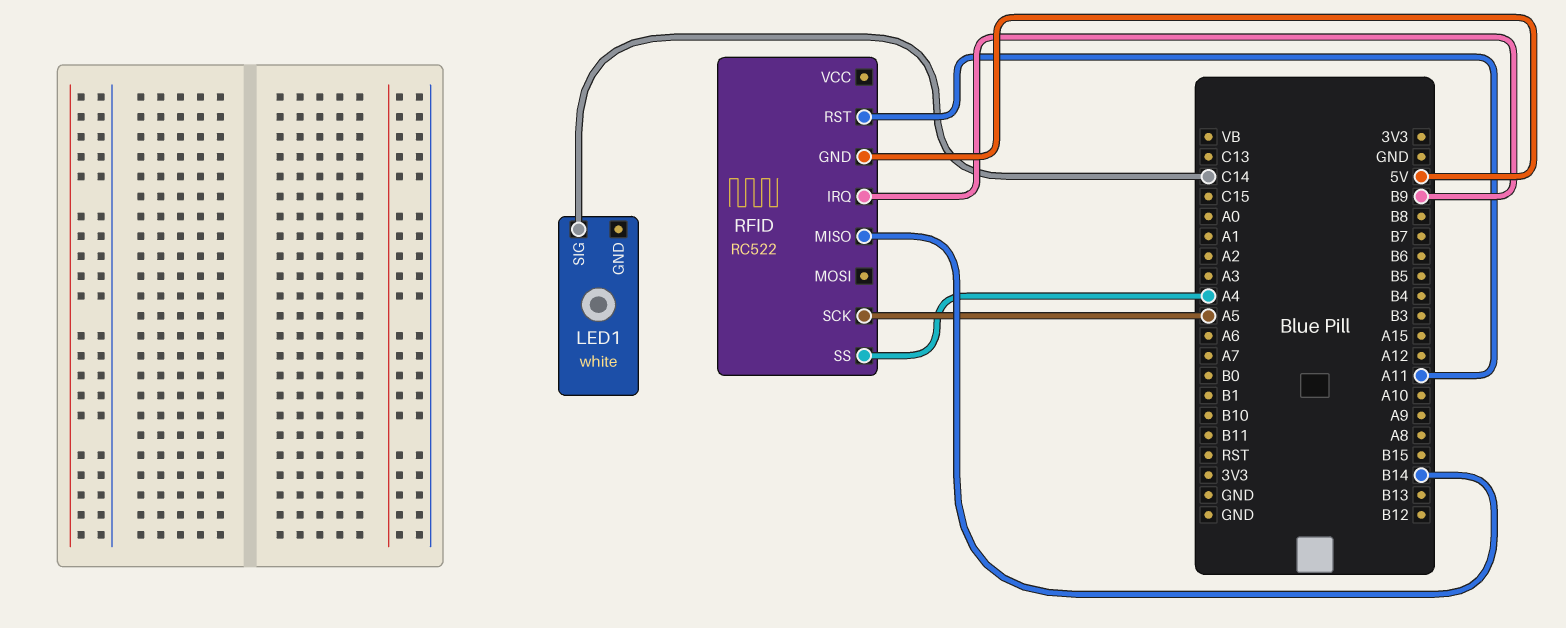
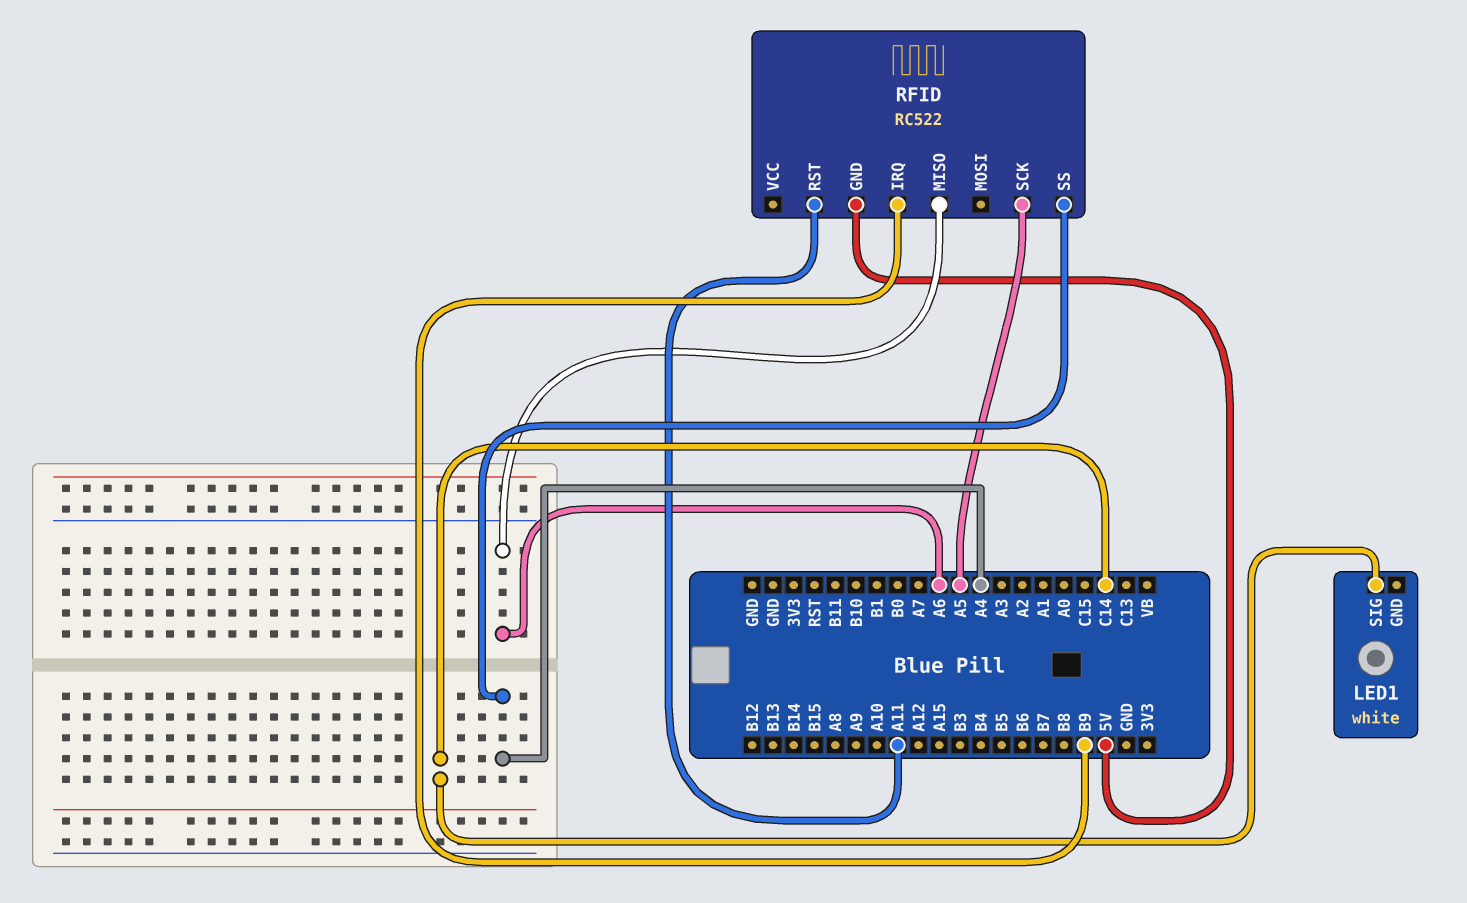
RFID pin MISO: B14 -> A6

